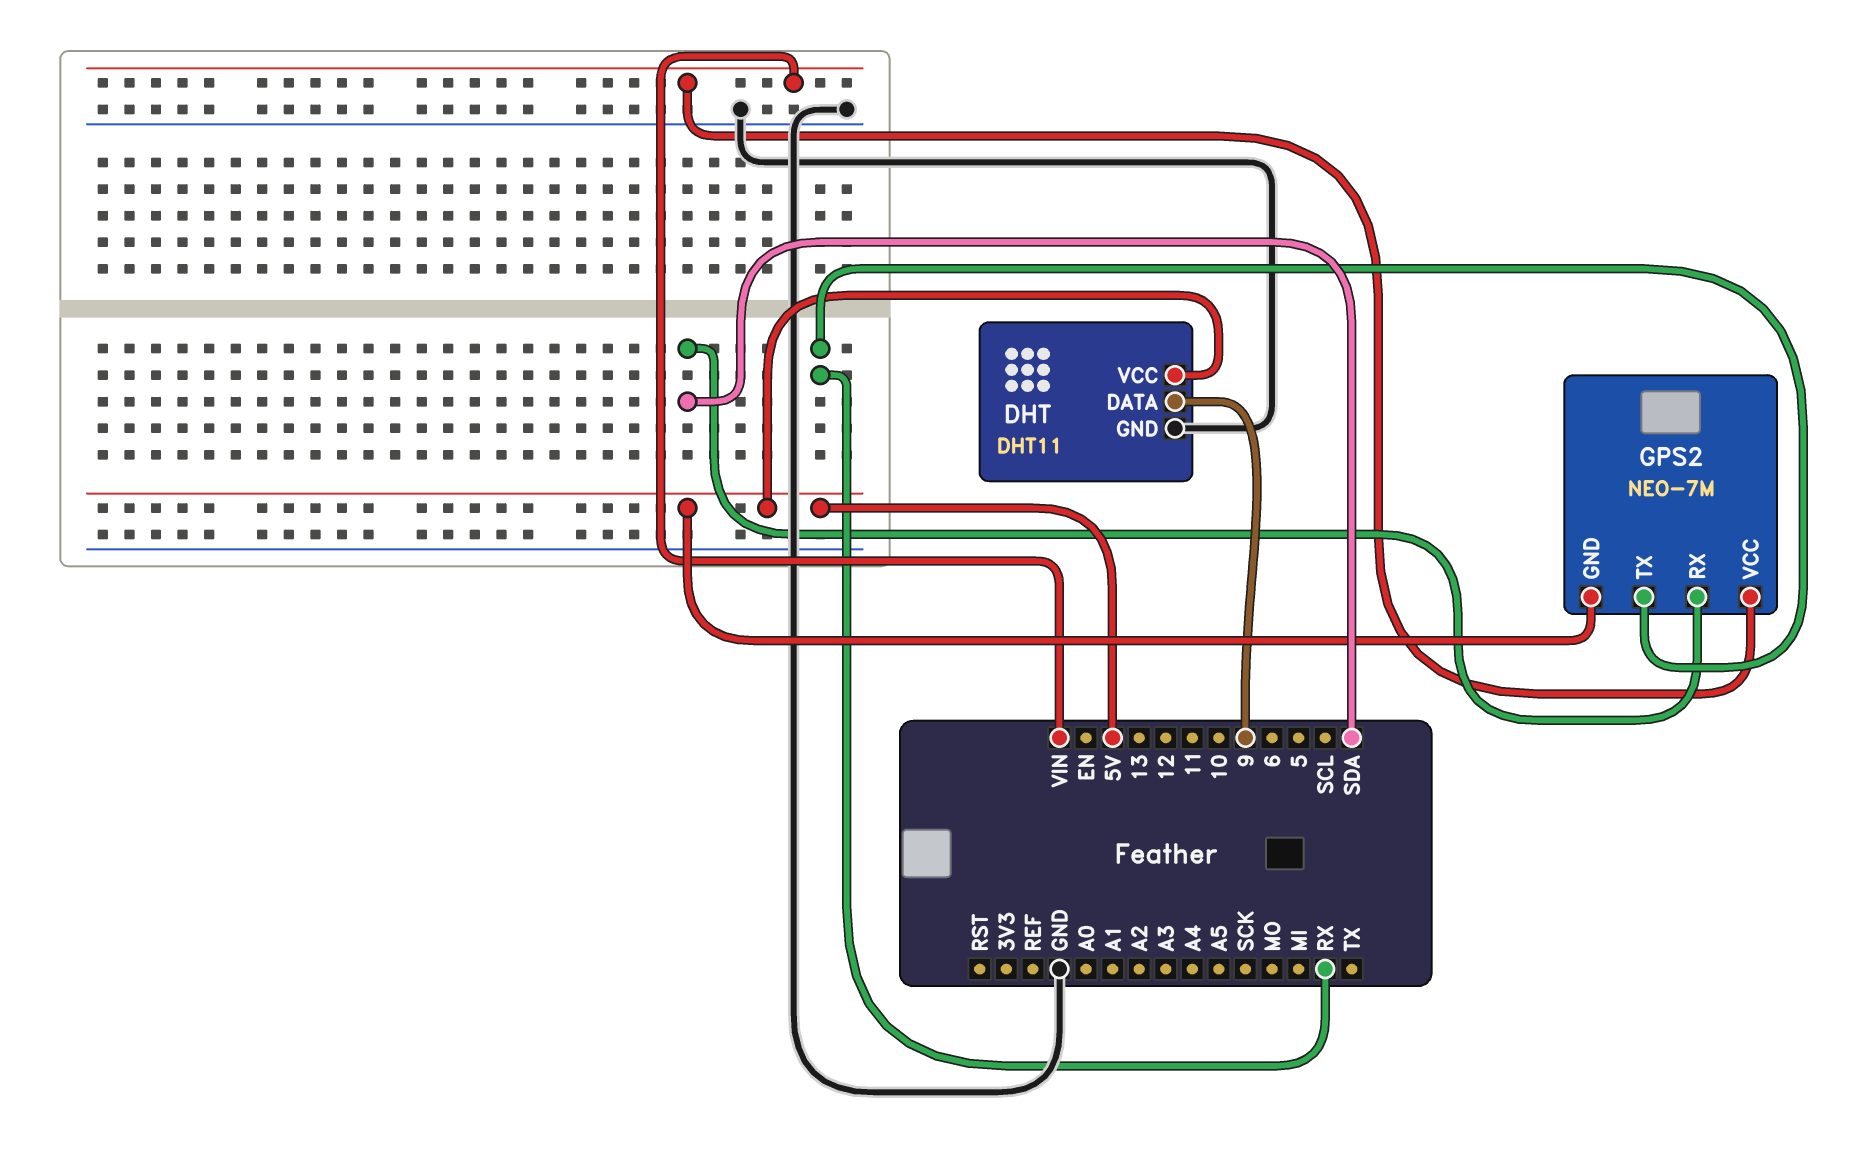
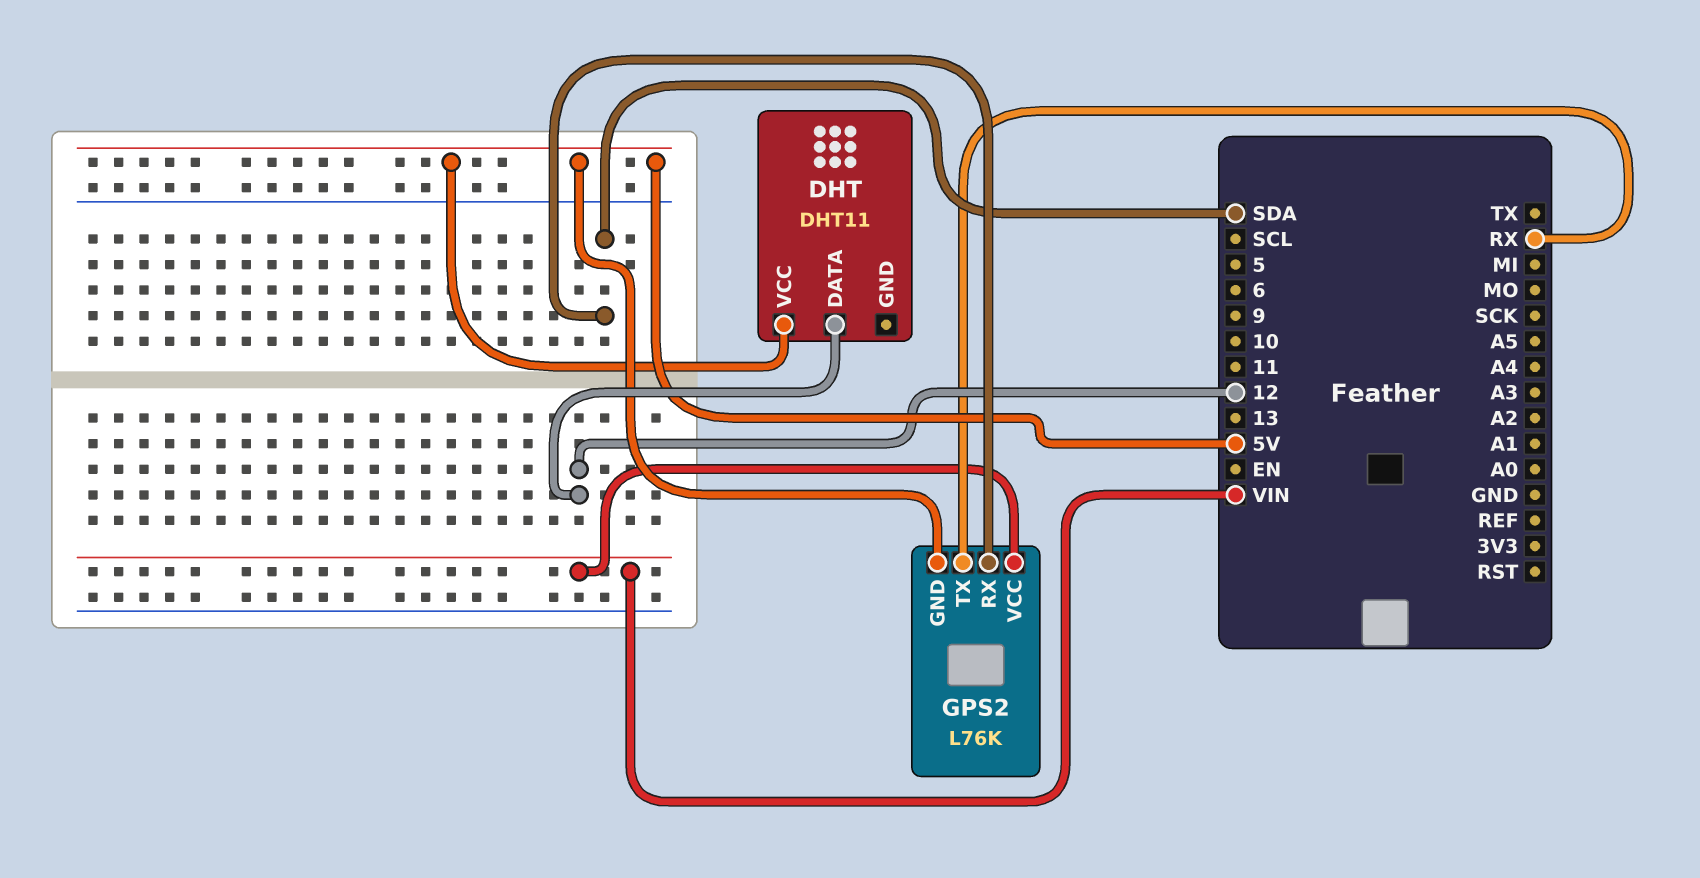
DHT pin DATA: 9 -> 12
DHT pin GND: GND -> none
GPS2: NEO-7M -> L76K

